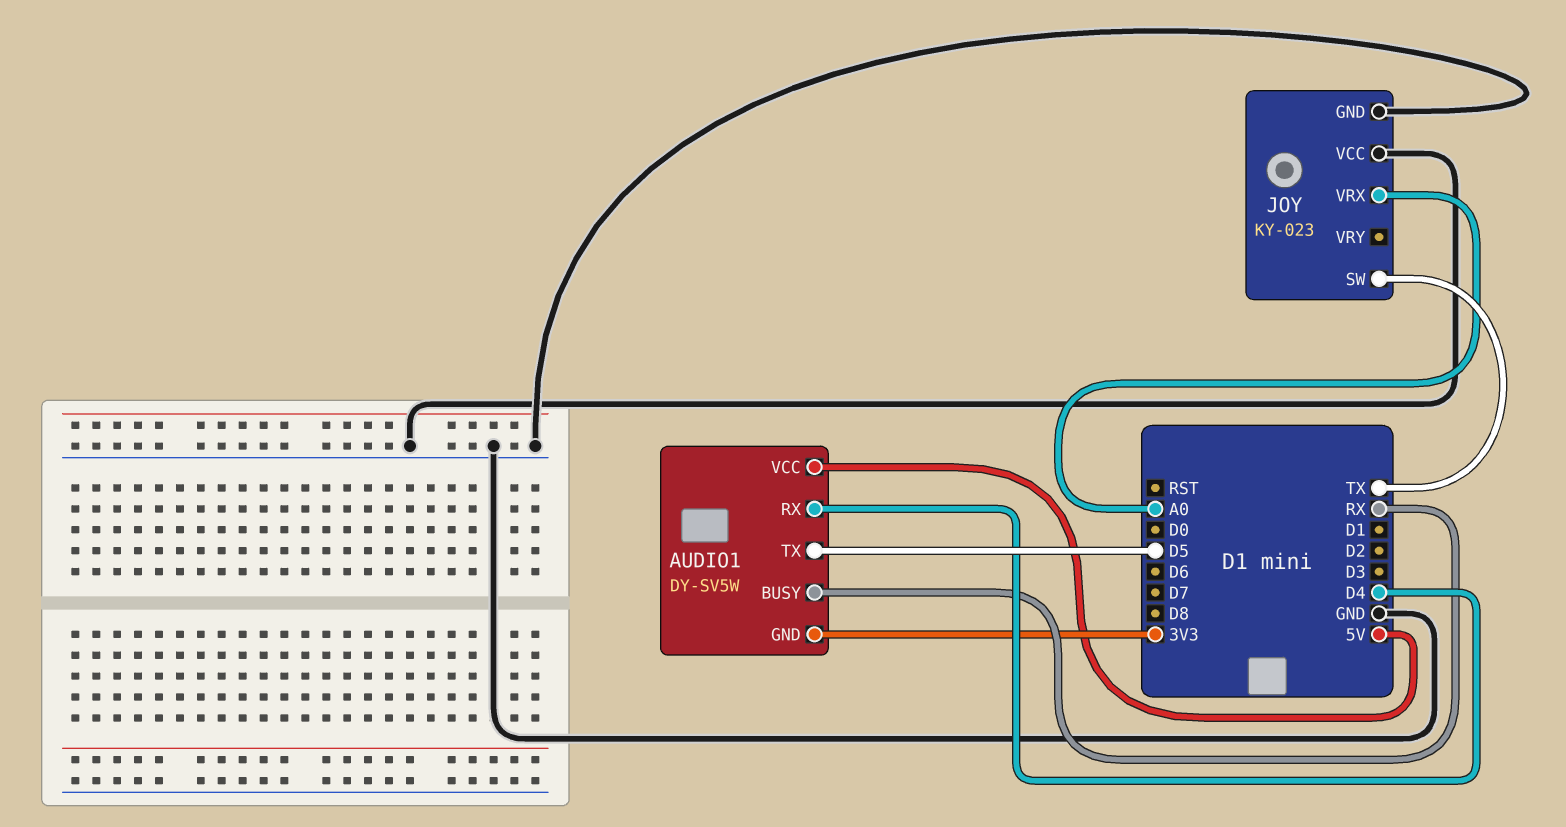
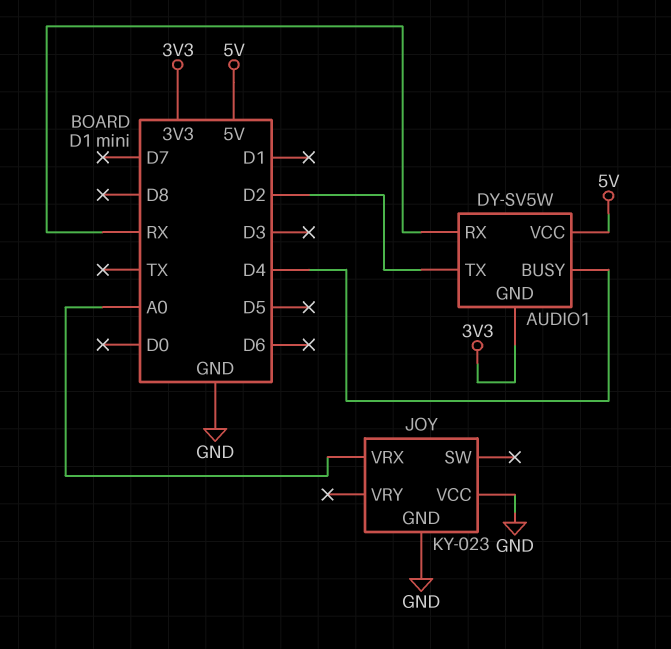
AUDIO1 pin BUSY: RX -> D4
AUDIO1 pin RX: D4 -> RX
AUDIO1 pin TX: D5 -> D2
JOY pin SW: TX -> none

